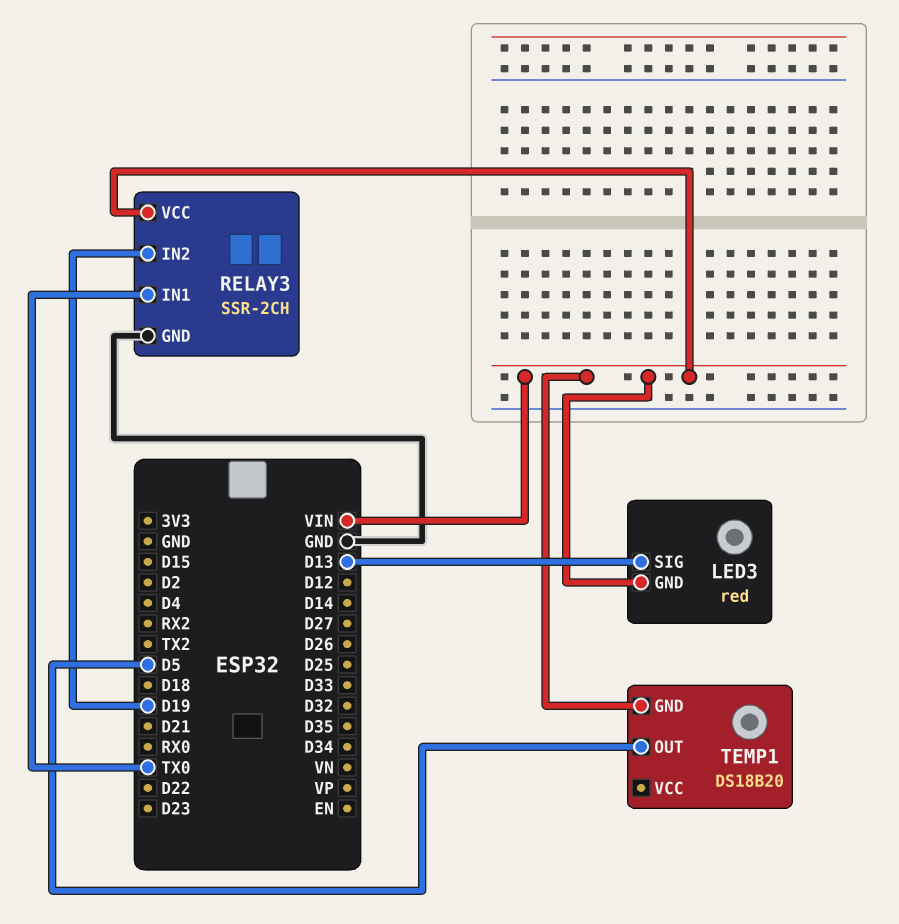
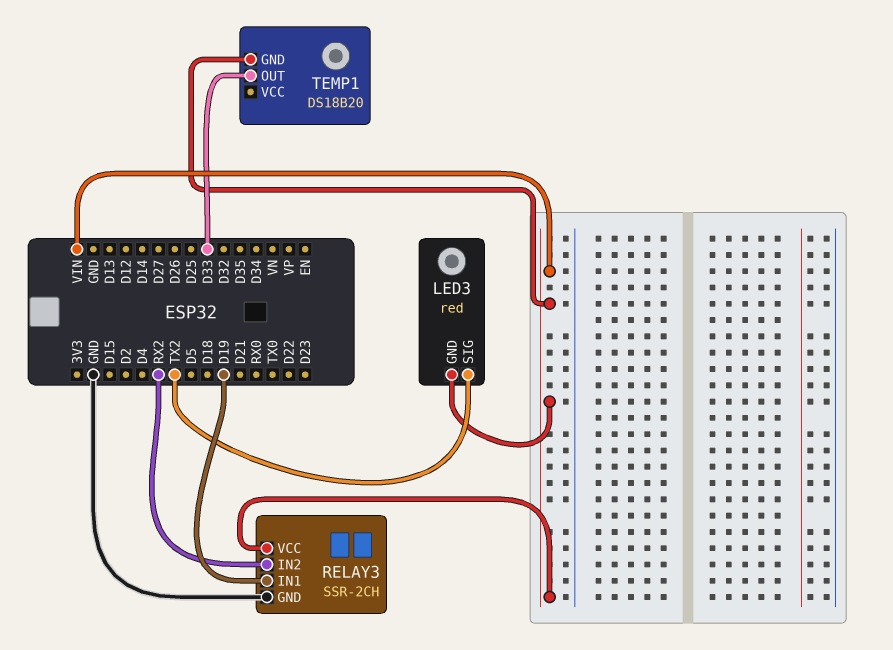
LED3 pin SIG: D13 -> TX2
RELAY3 pin IN1: TX0 -> D19
RELAY3 pin IN2: D19 -> RX2
TEMP1 pin OUT: D5 -> D33

